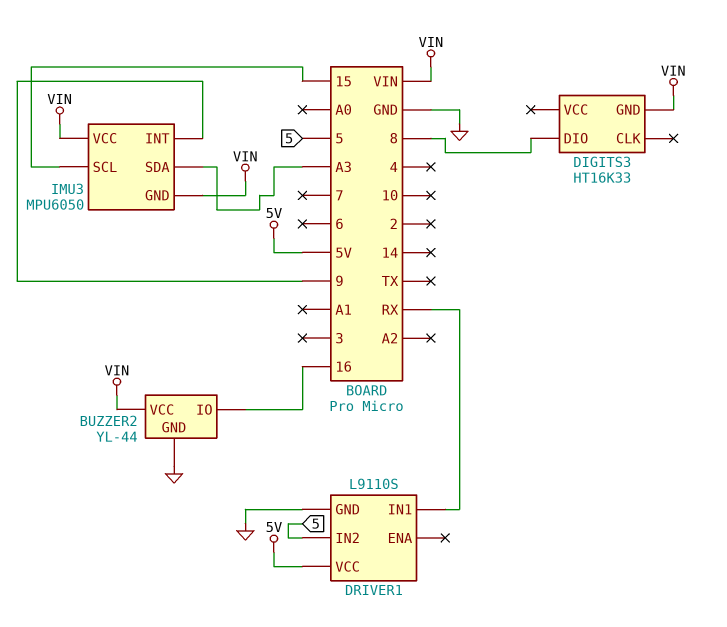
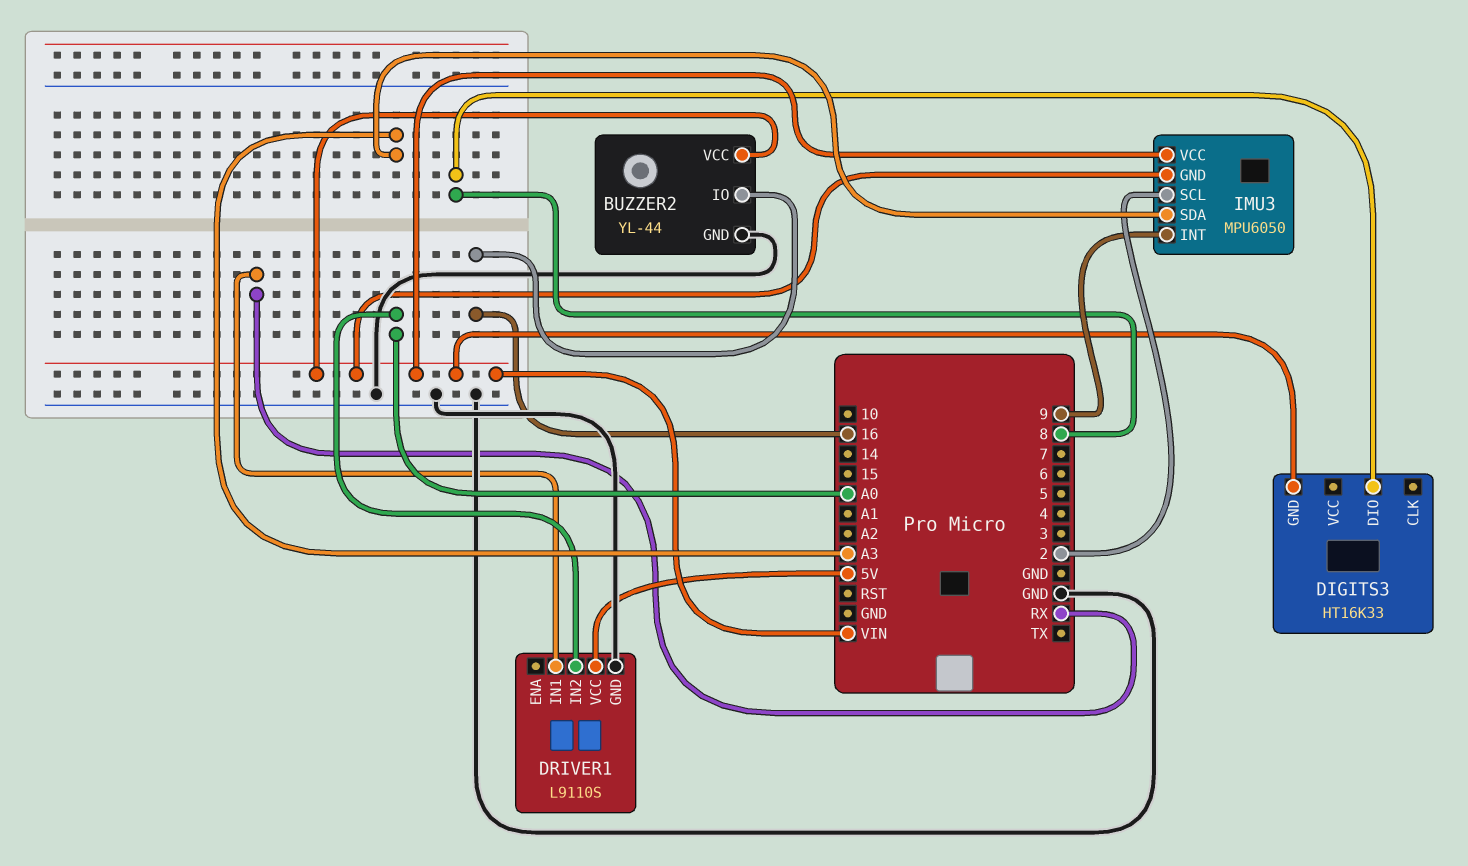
DRIVER1 pin IN2: 5 -> A0
IMU3 pin SCL: 15 -> 2

